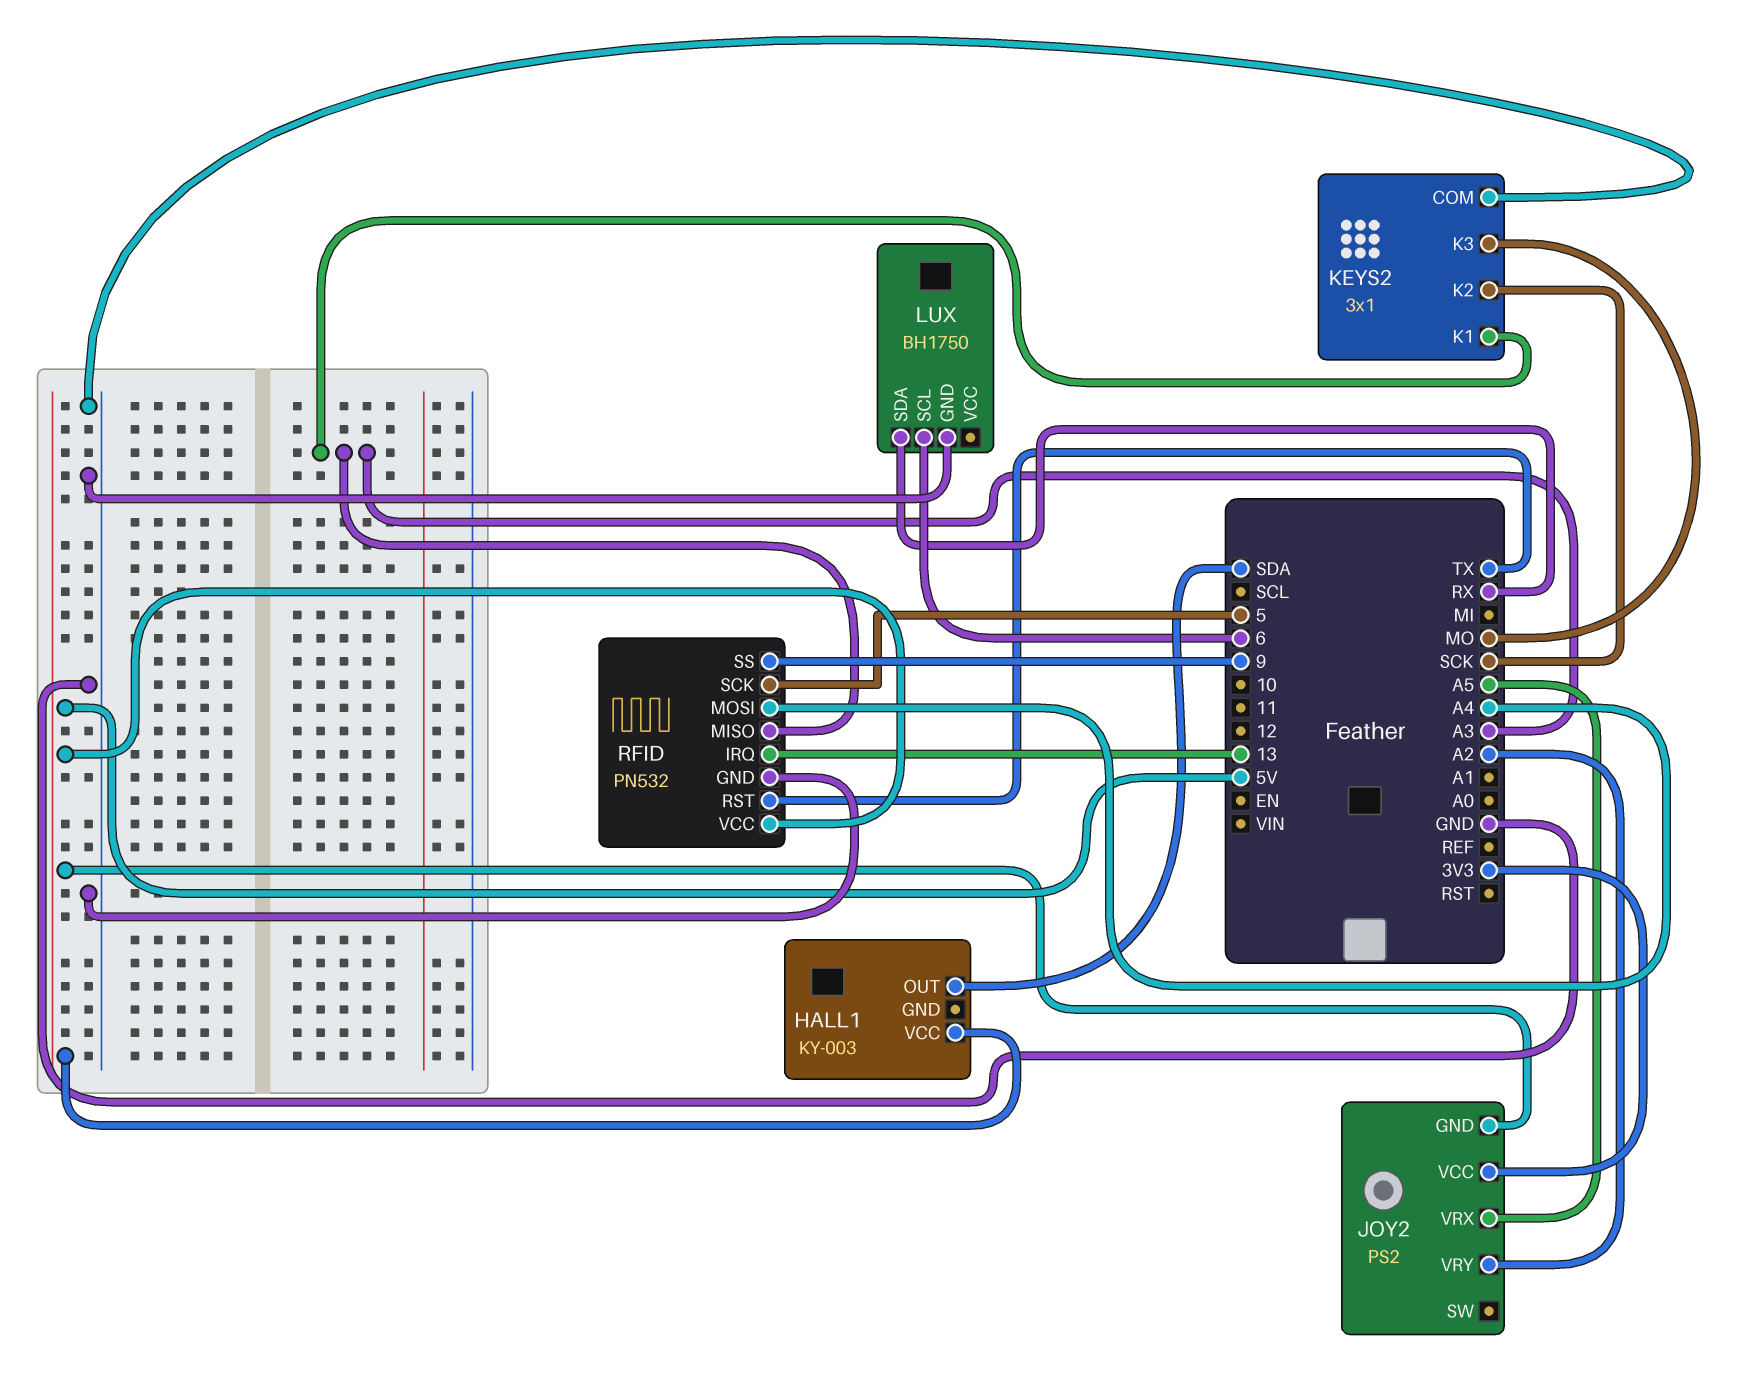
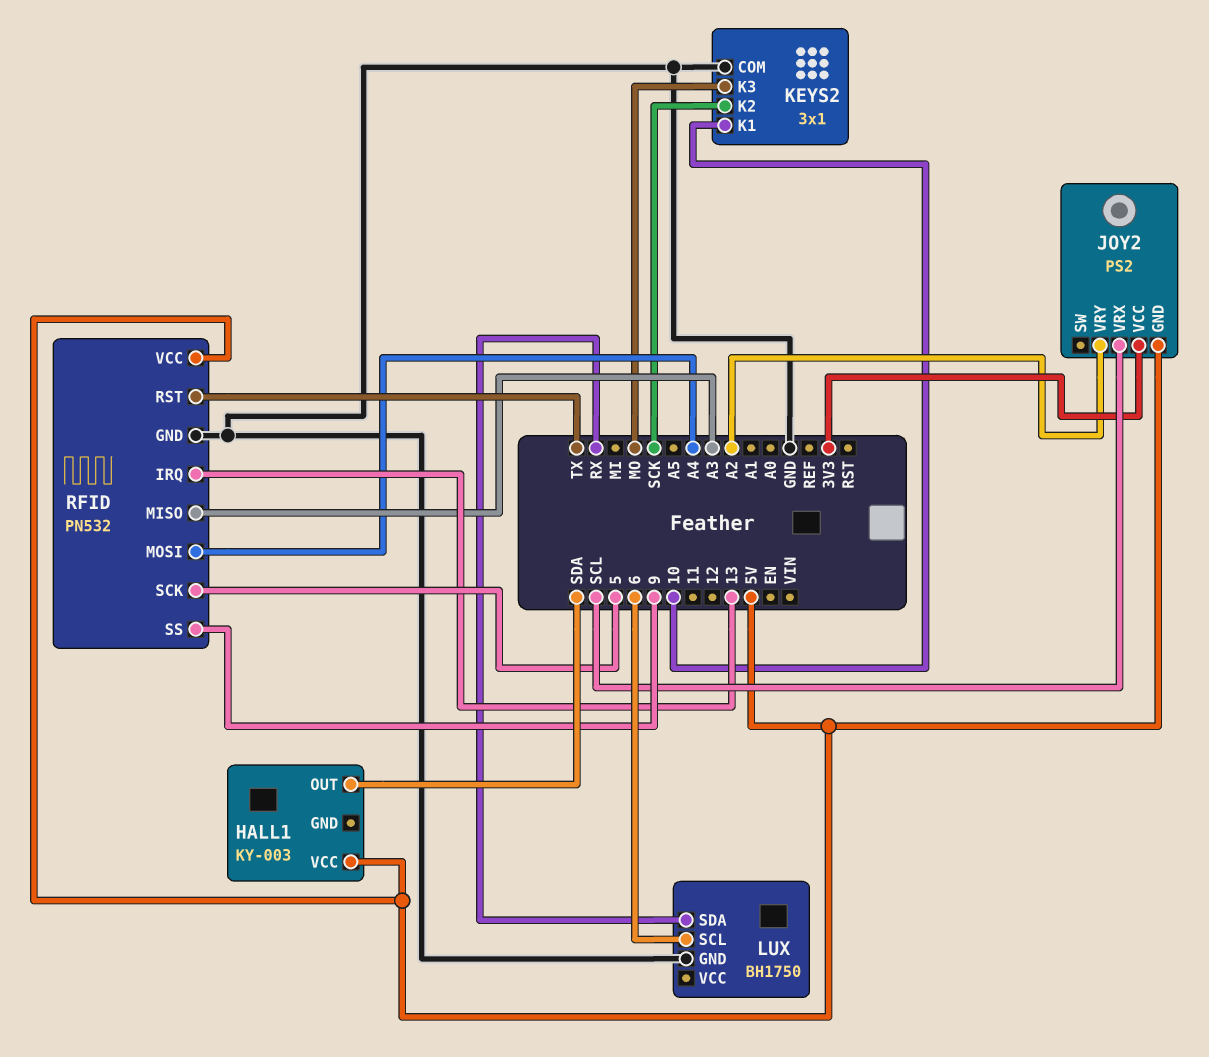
JOY2 pin VRX: A5 -> SCL
KEYS2 pin K1: A3 -> 10

